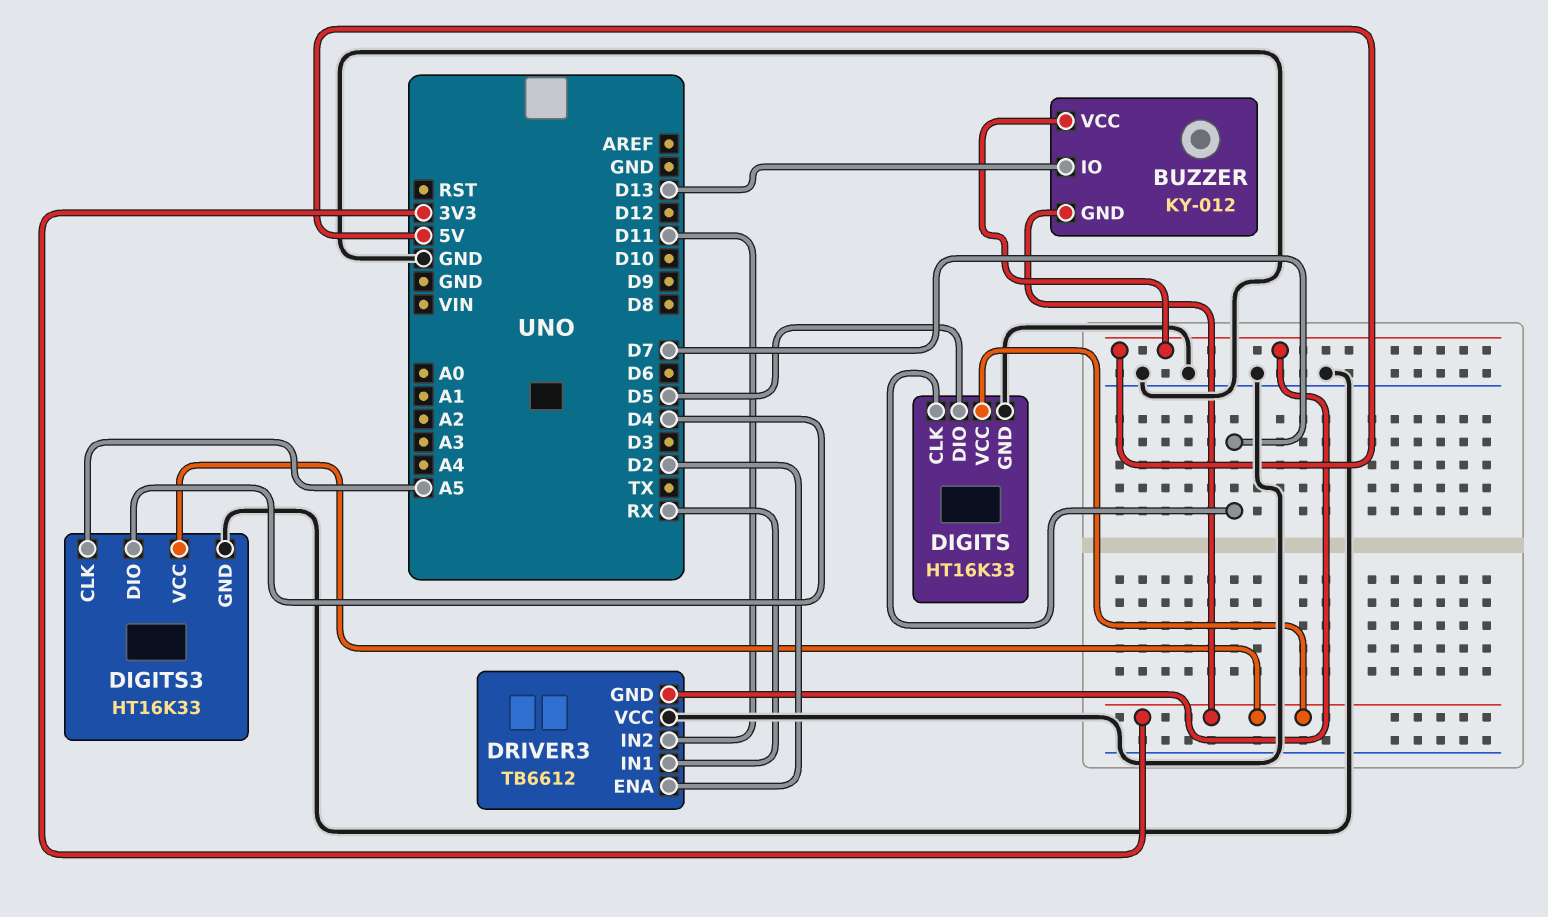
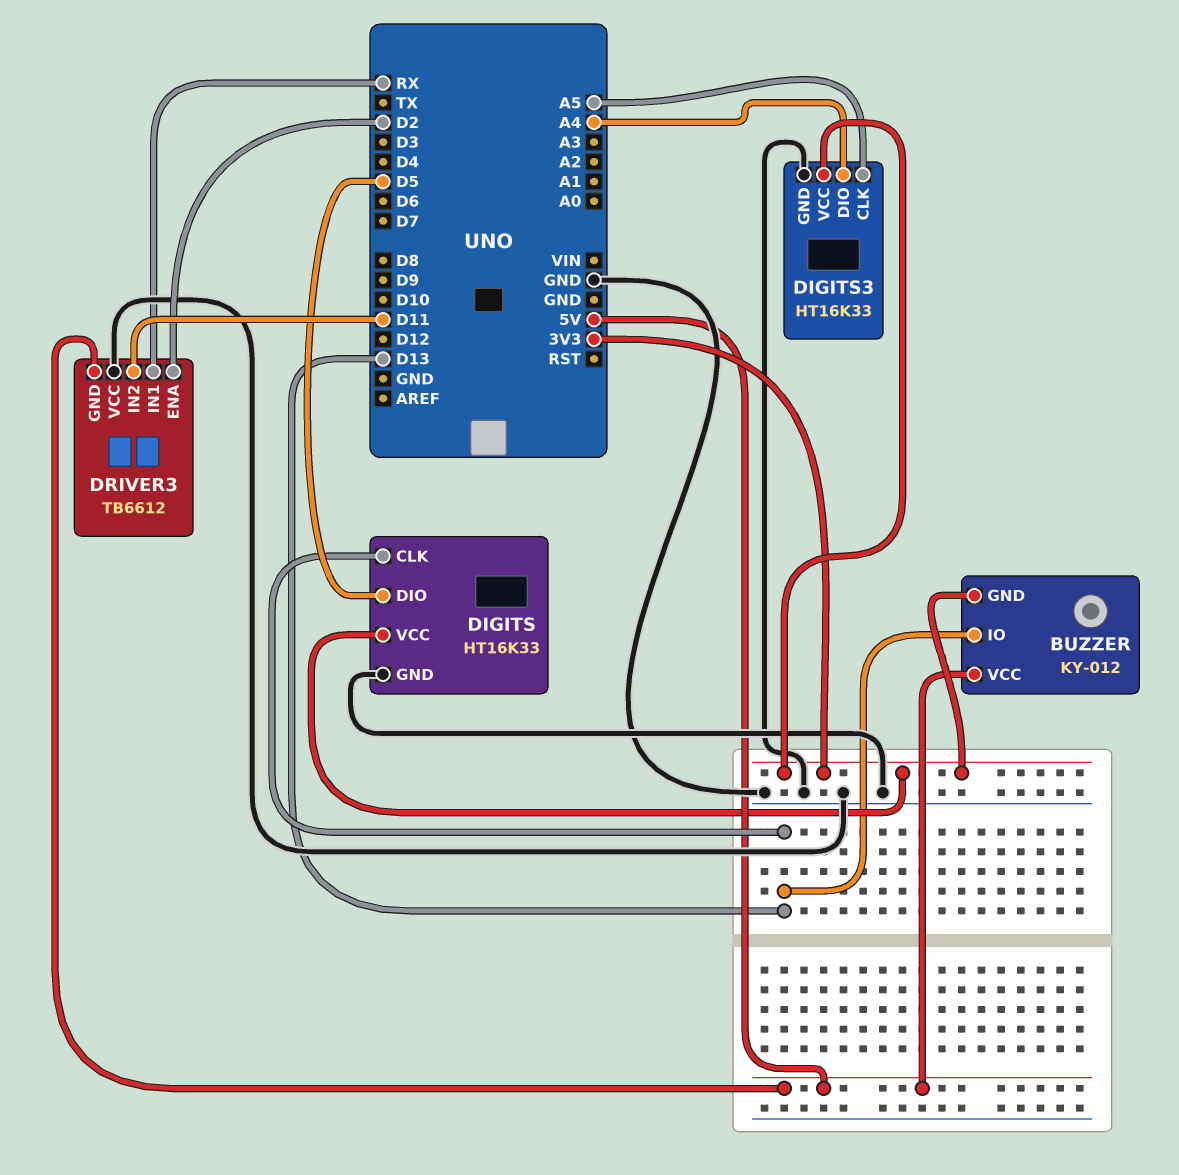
DIGITS pin CLK: D7 -> D13
DIGITS3 pin DIO: D4 -> A4

